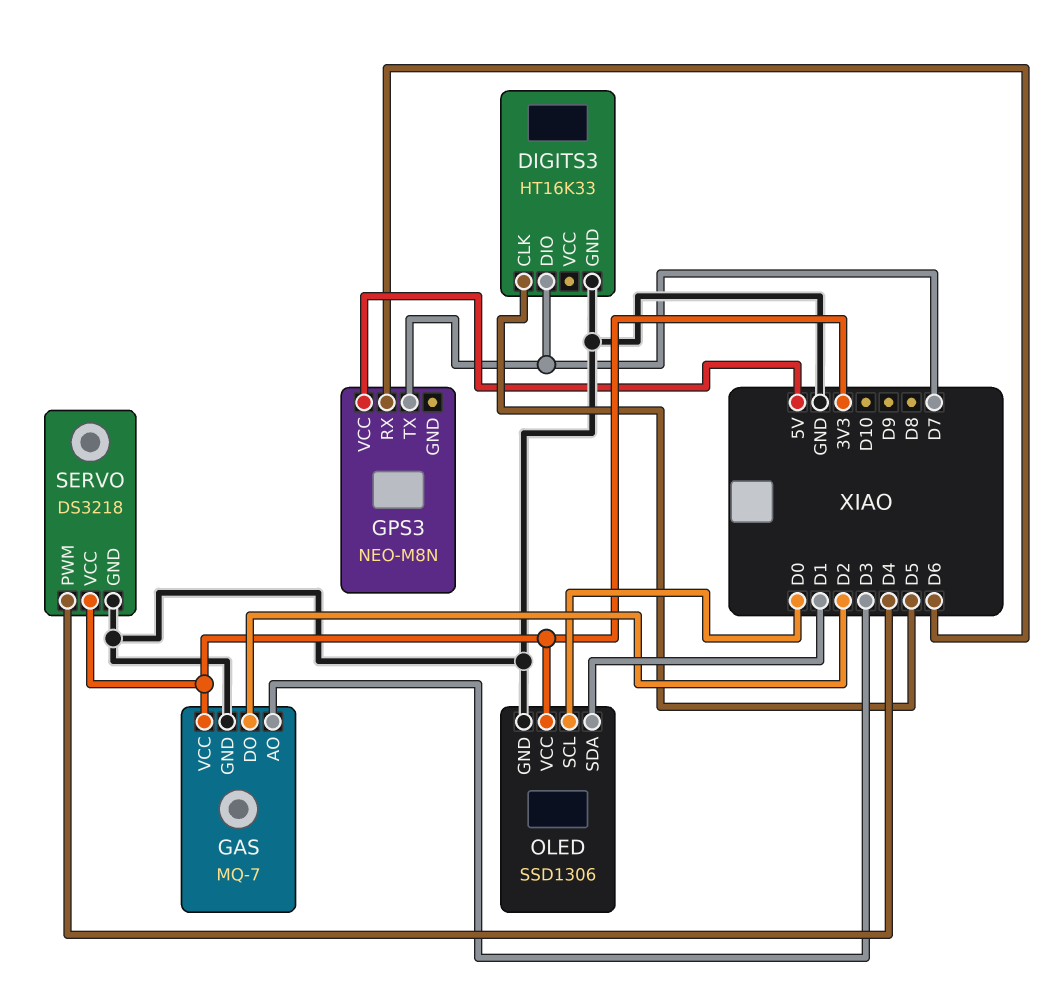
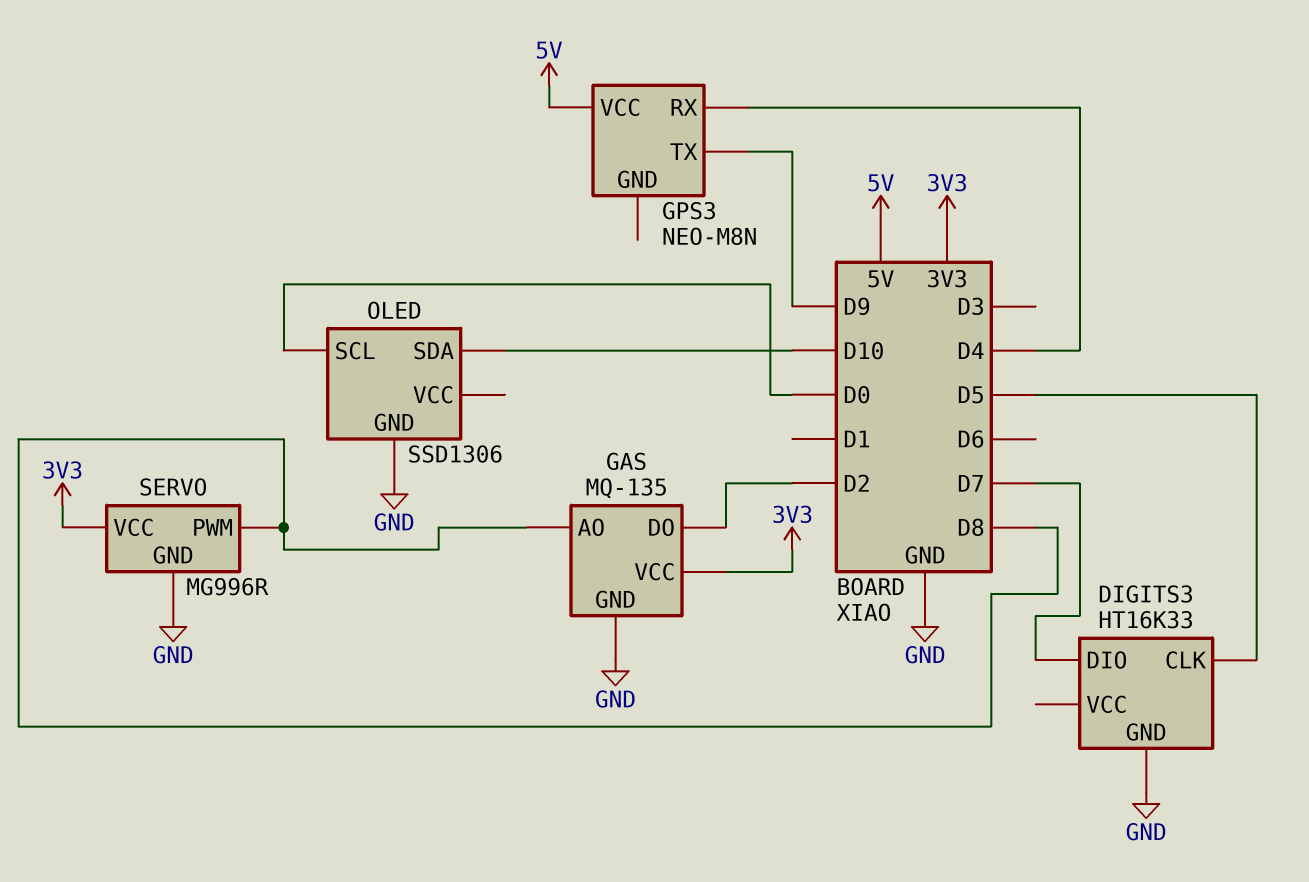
GAS: MQ-7 -> MQ-135
GAS pin AO: D3 -> D8
GPS3 pin RX: D6 -> D4
GPS3 pin TX: D7 -> D9
OLED pin SDA: D1 -> D10
OLED pin VCC: 3V3 -> none
SERVO: DS3218 -> MG996R
SERVO pin PWM: D4 -> D8

